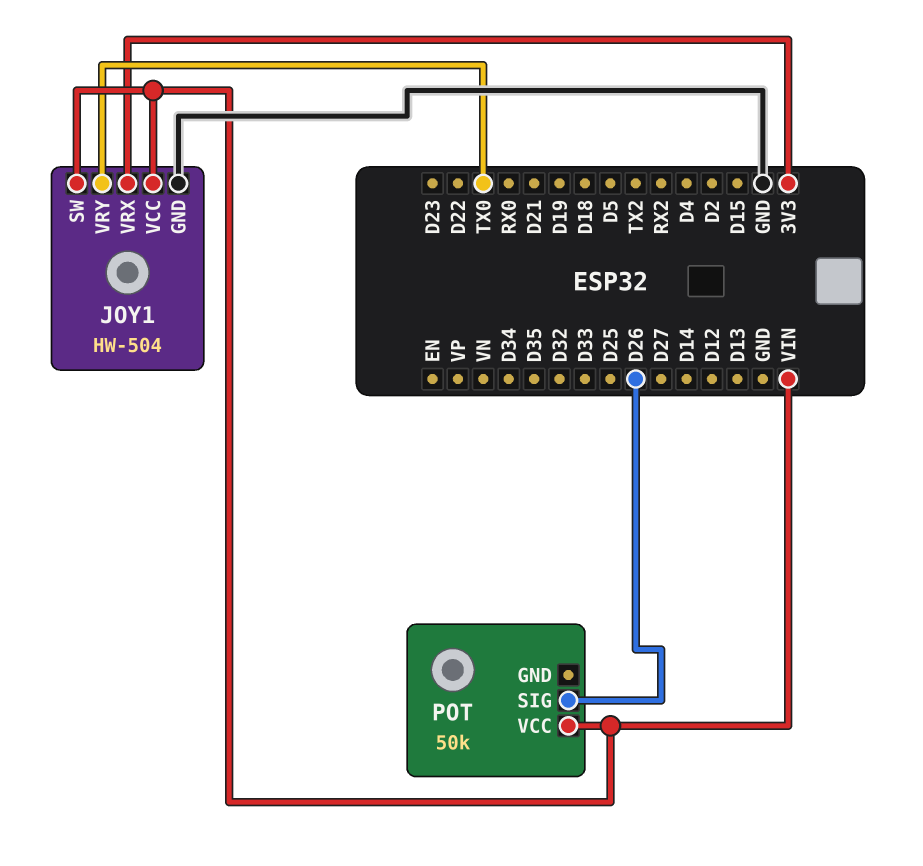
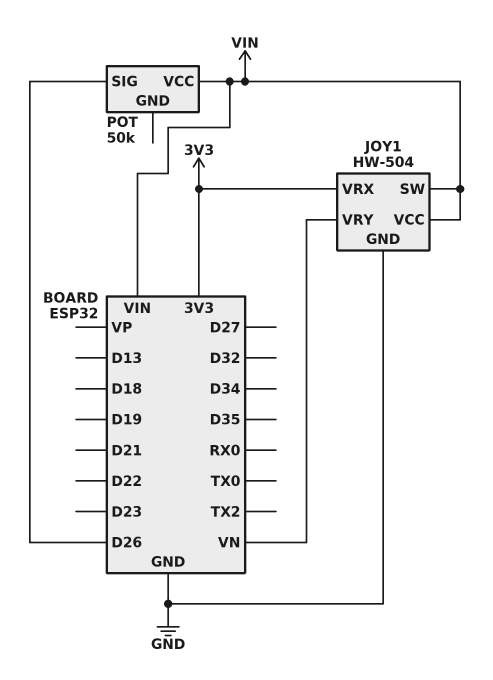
JOY1 pin VRY: TX0 -> VN

